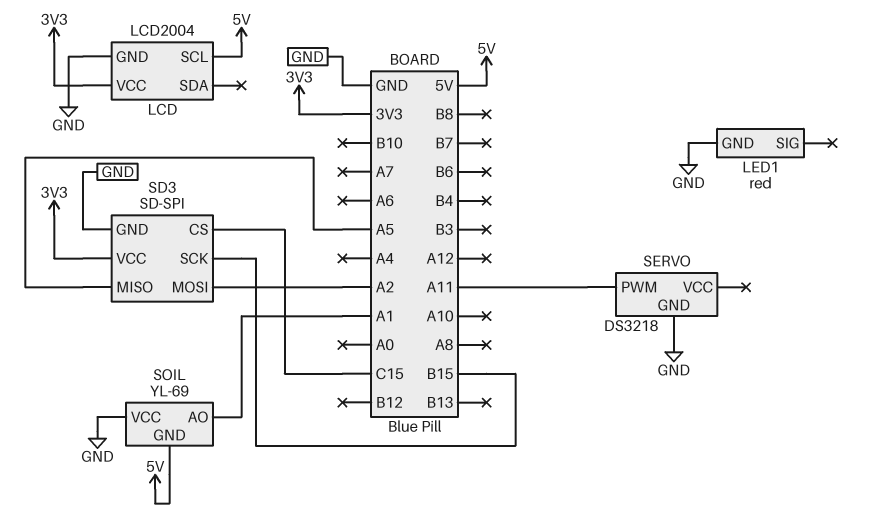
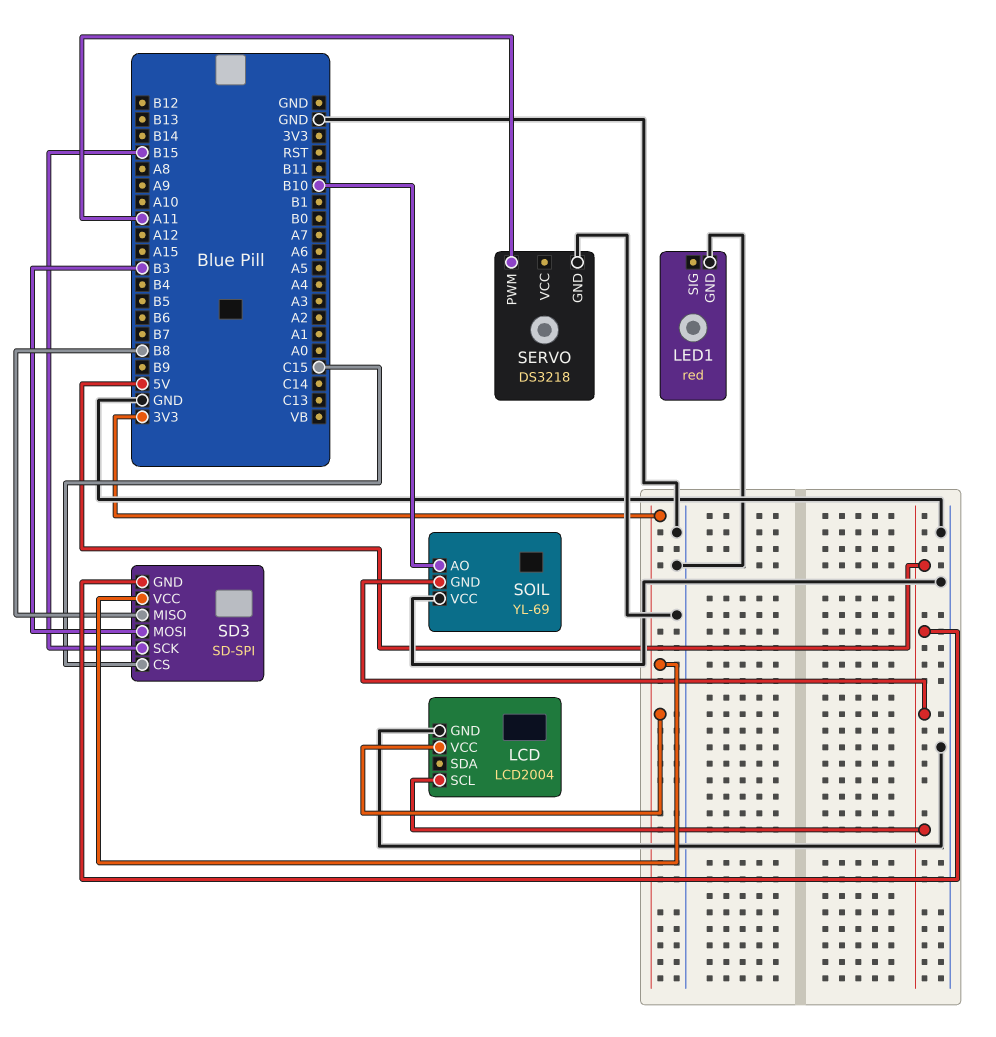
SD3 pin GND: GND -> 5V
SD3 pin MISO: A5 -> B8
SD3 pin MOSI: A2 -> B3
SOIL pin AO: A1 -> B10

